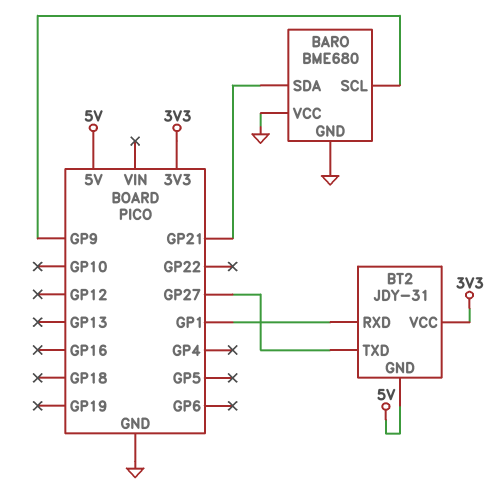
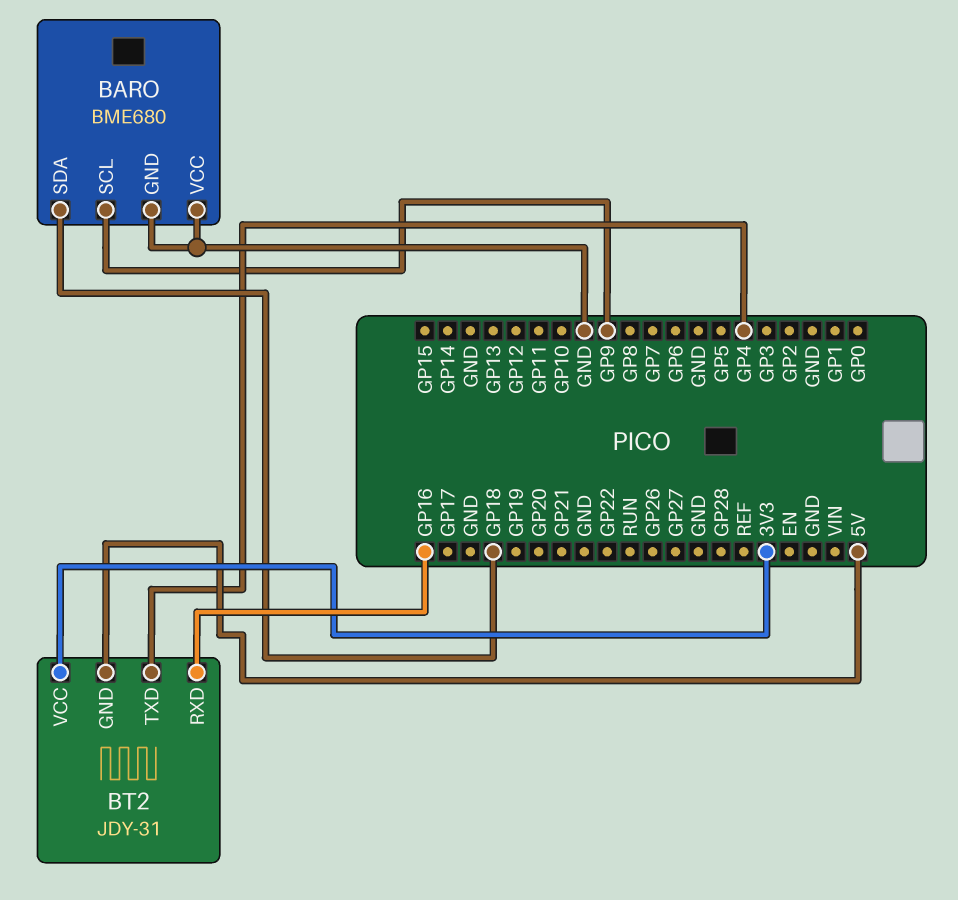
BARO pin SDA: GP21 -> GP18
BT2 pin RXD: GP1 -> GP16
BT2 pin TXD: GP27 -> GP4

